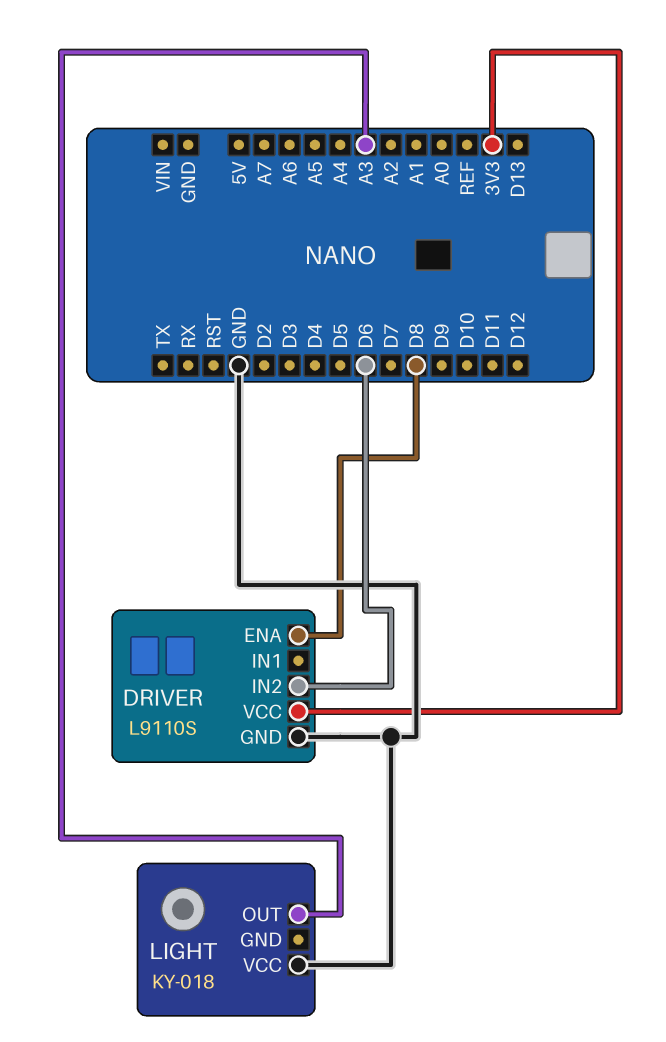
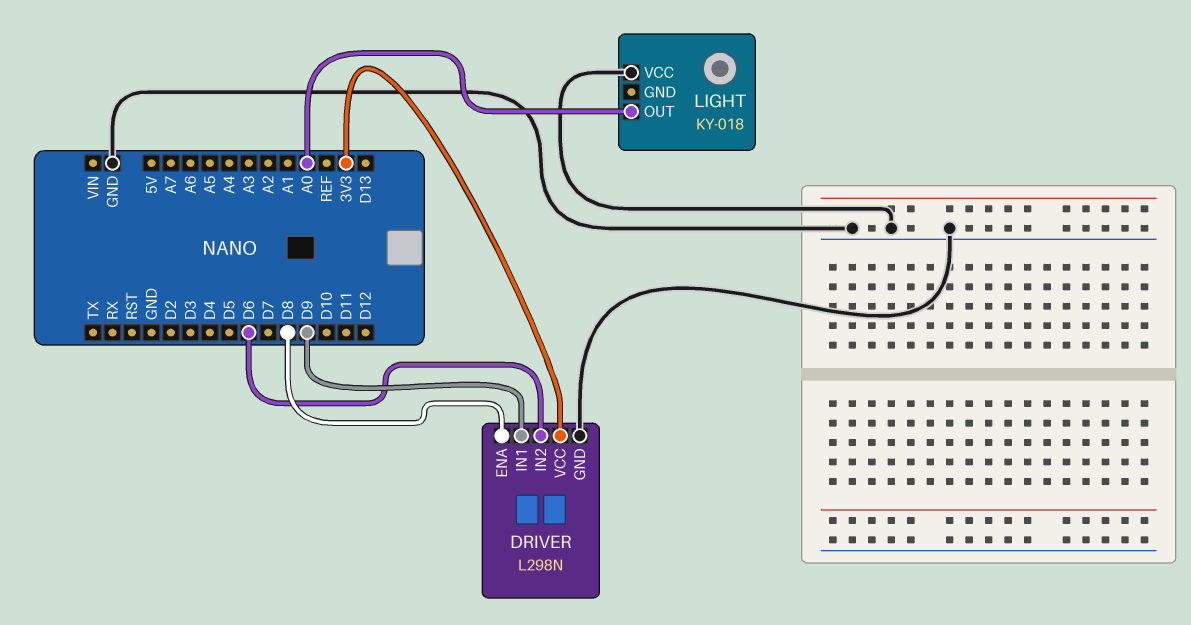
DRIVER: L9110S -> L298N
DRIVER pin IN1: none -> D9
LIGHT pin OUT: A3 -> A0

